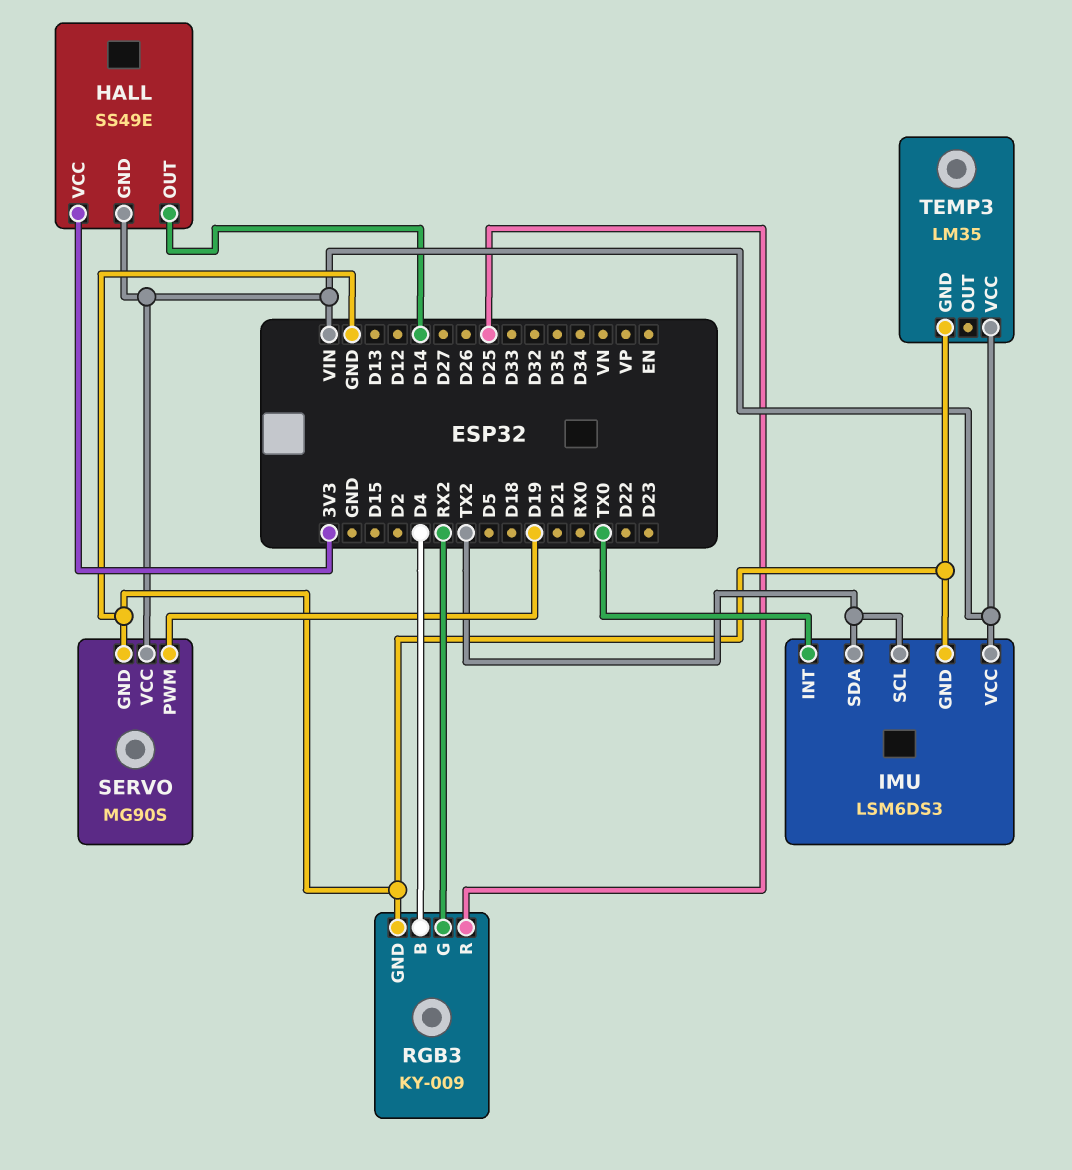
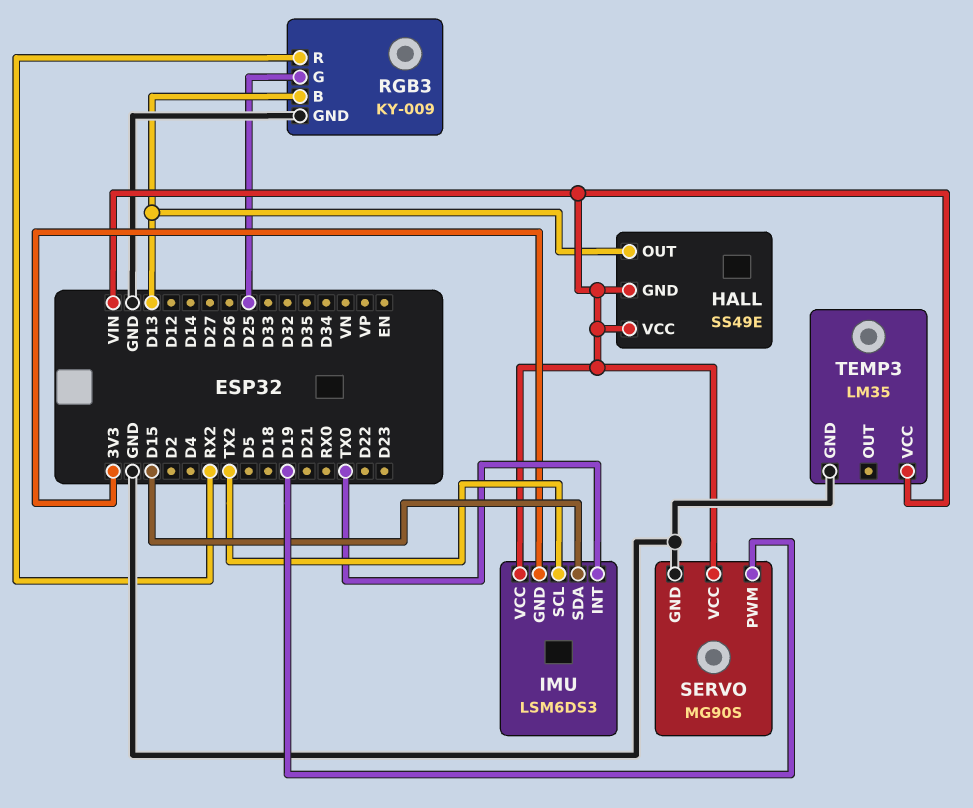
HALL pin OUT: D14 -> D13
HALL pin VCC: 3V3 -> VIN
IMU pin GND: GND -> 3V3
IMU pin SDA: TX2 -> D15
RGB3 pin B: D4 -> D13
RGB3 pin G: RX2 -> D25
RGB3 pin R: D25 -> RX2

